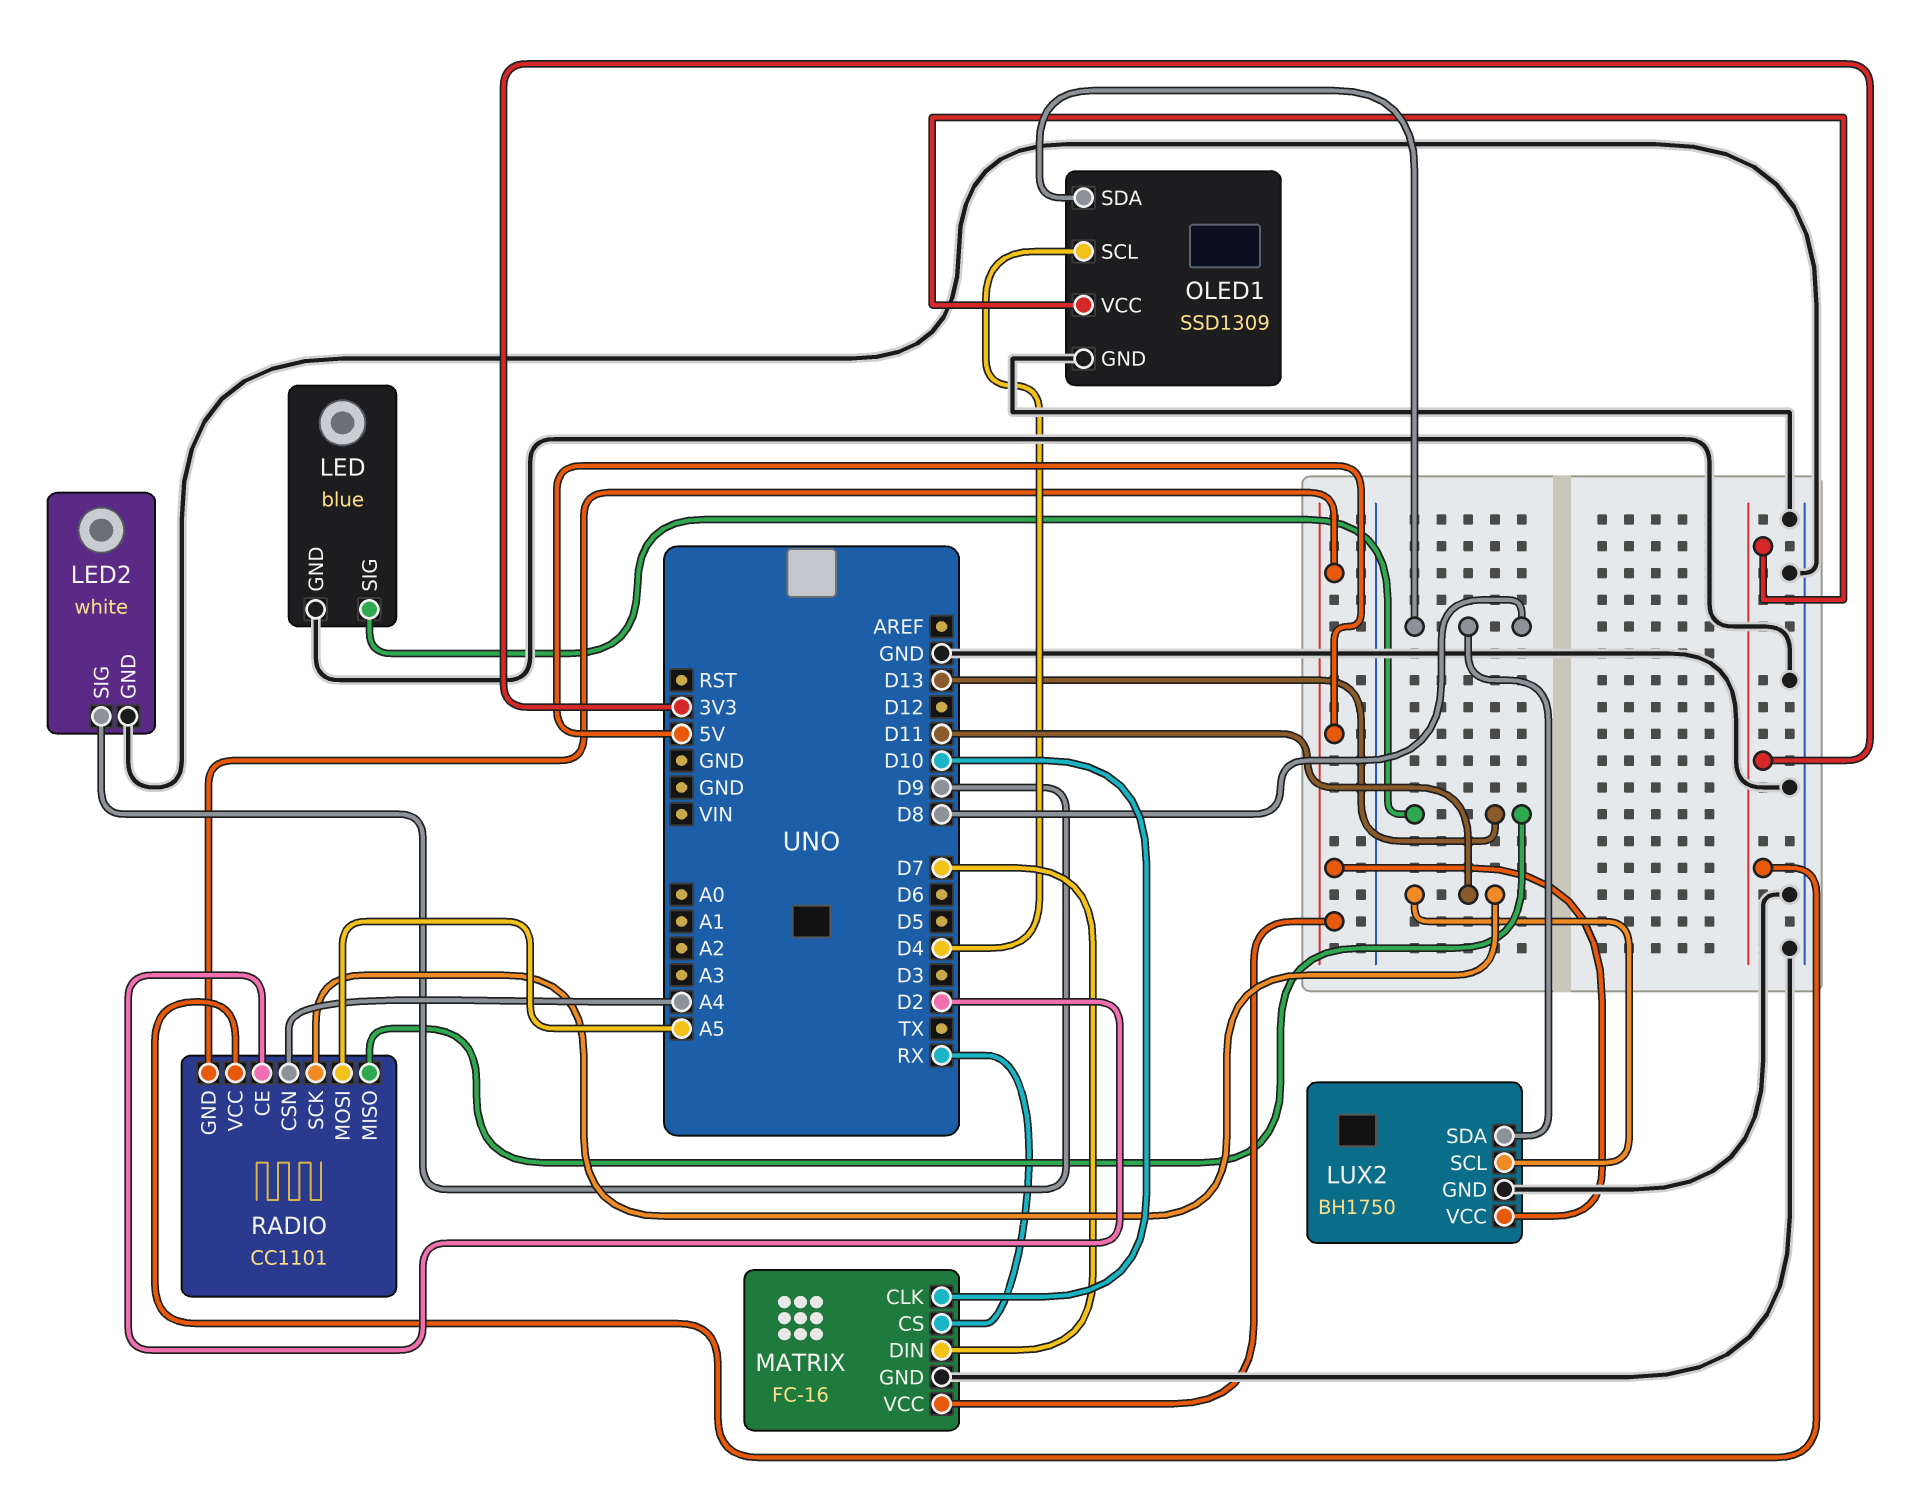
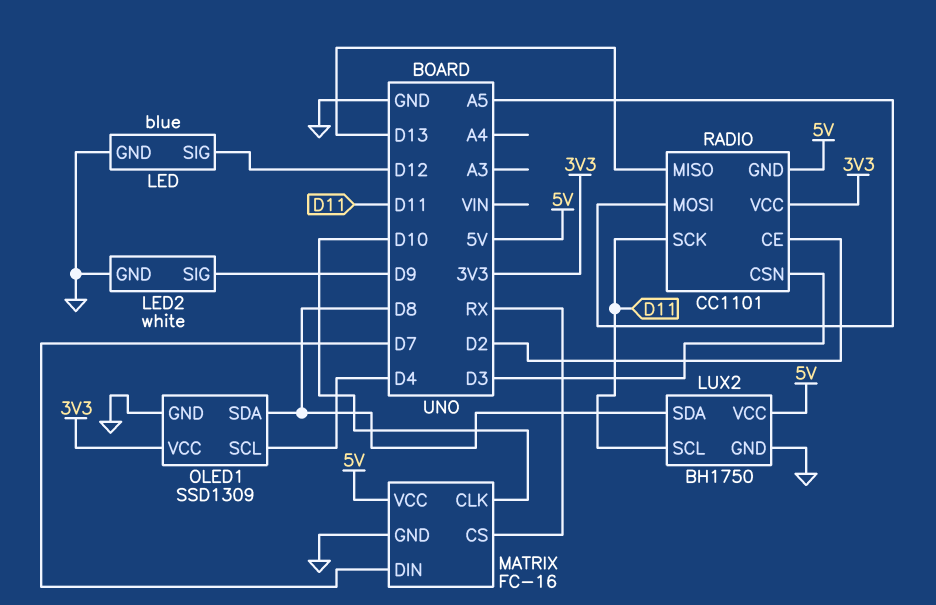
LED pin SIG: D13 -> D12
RADIO pin CSN: A4 -> D3

